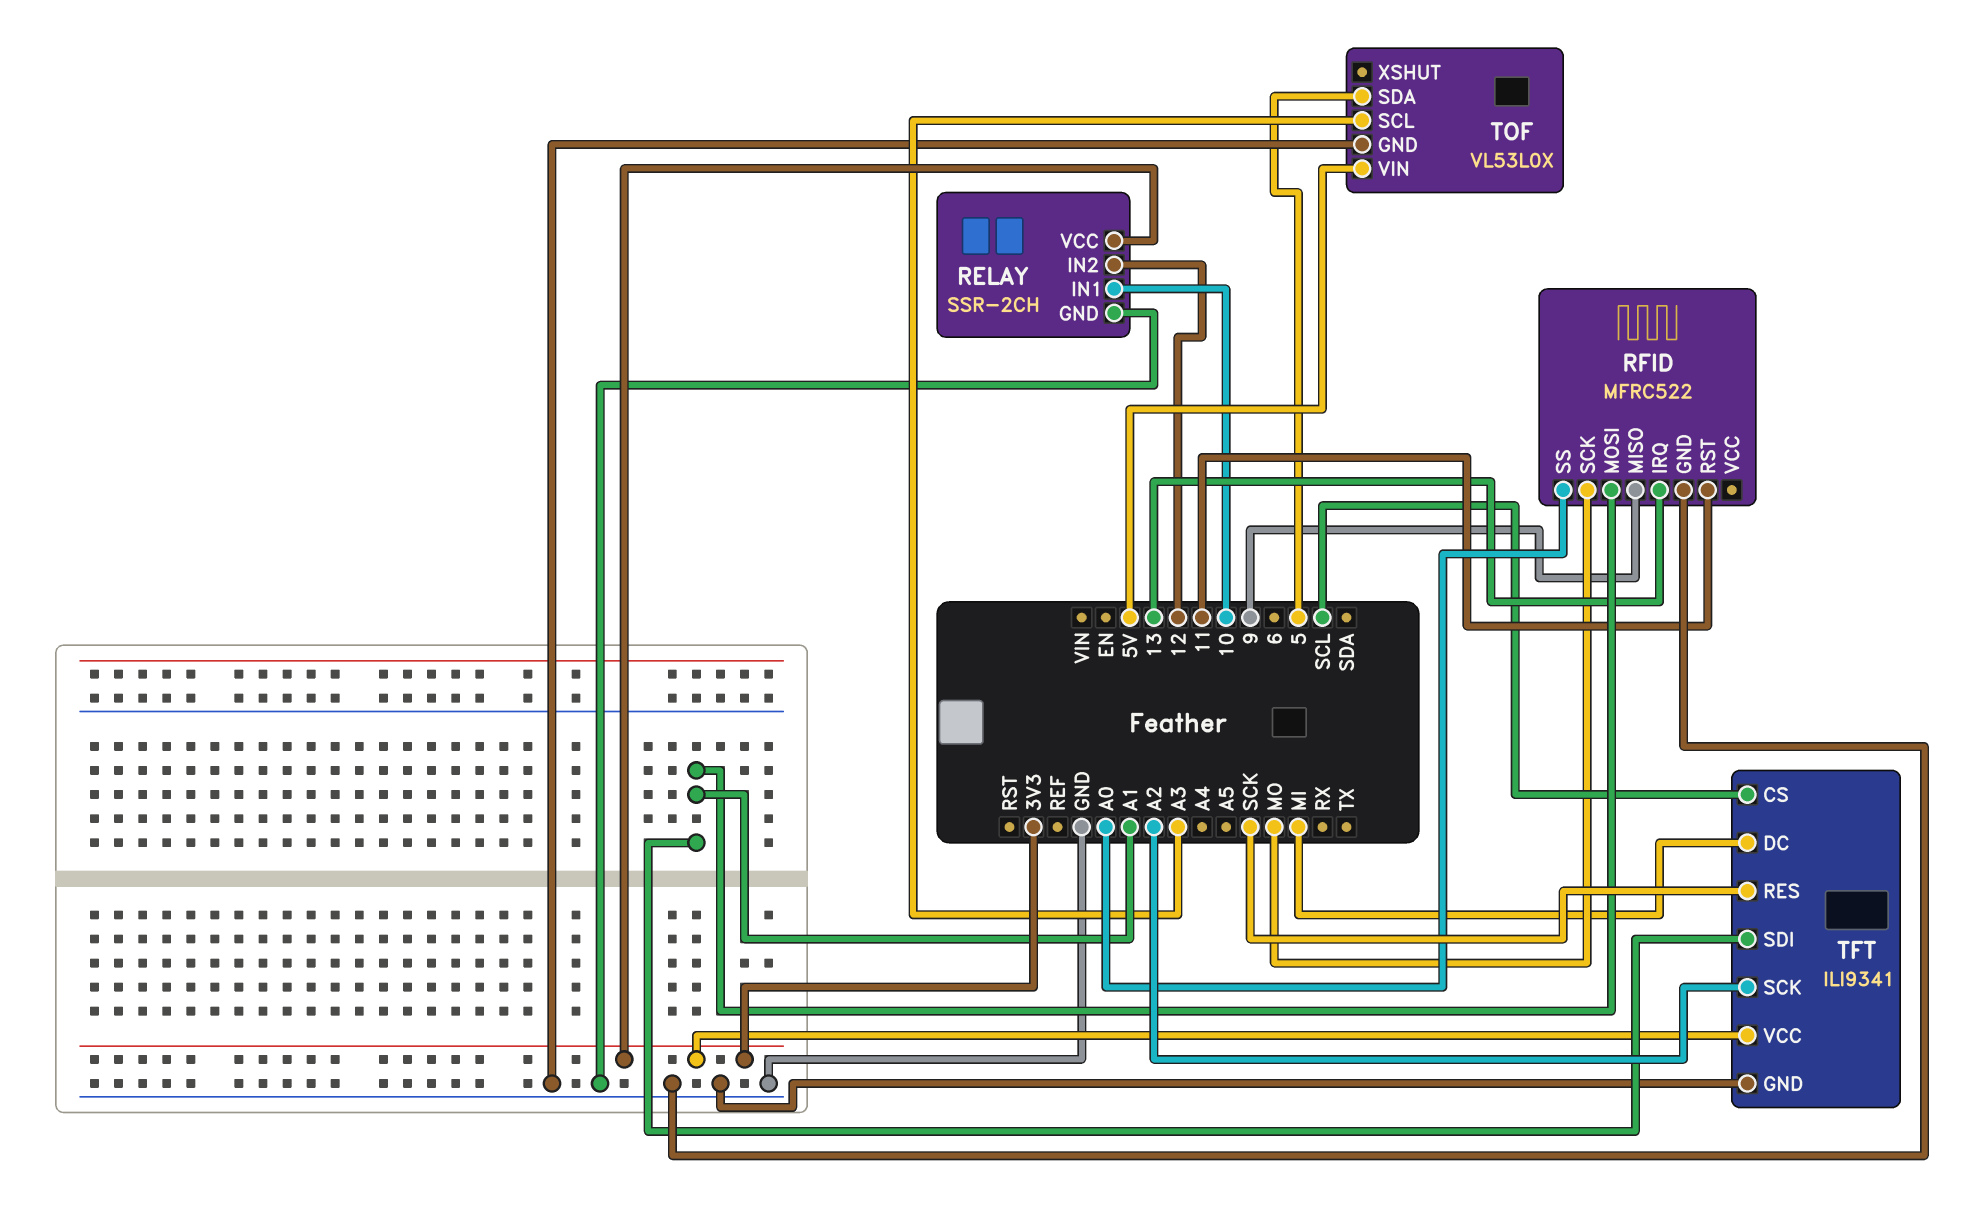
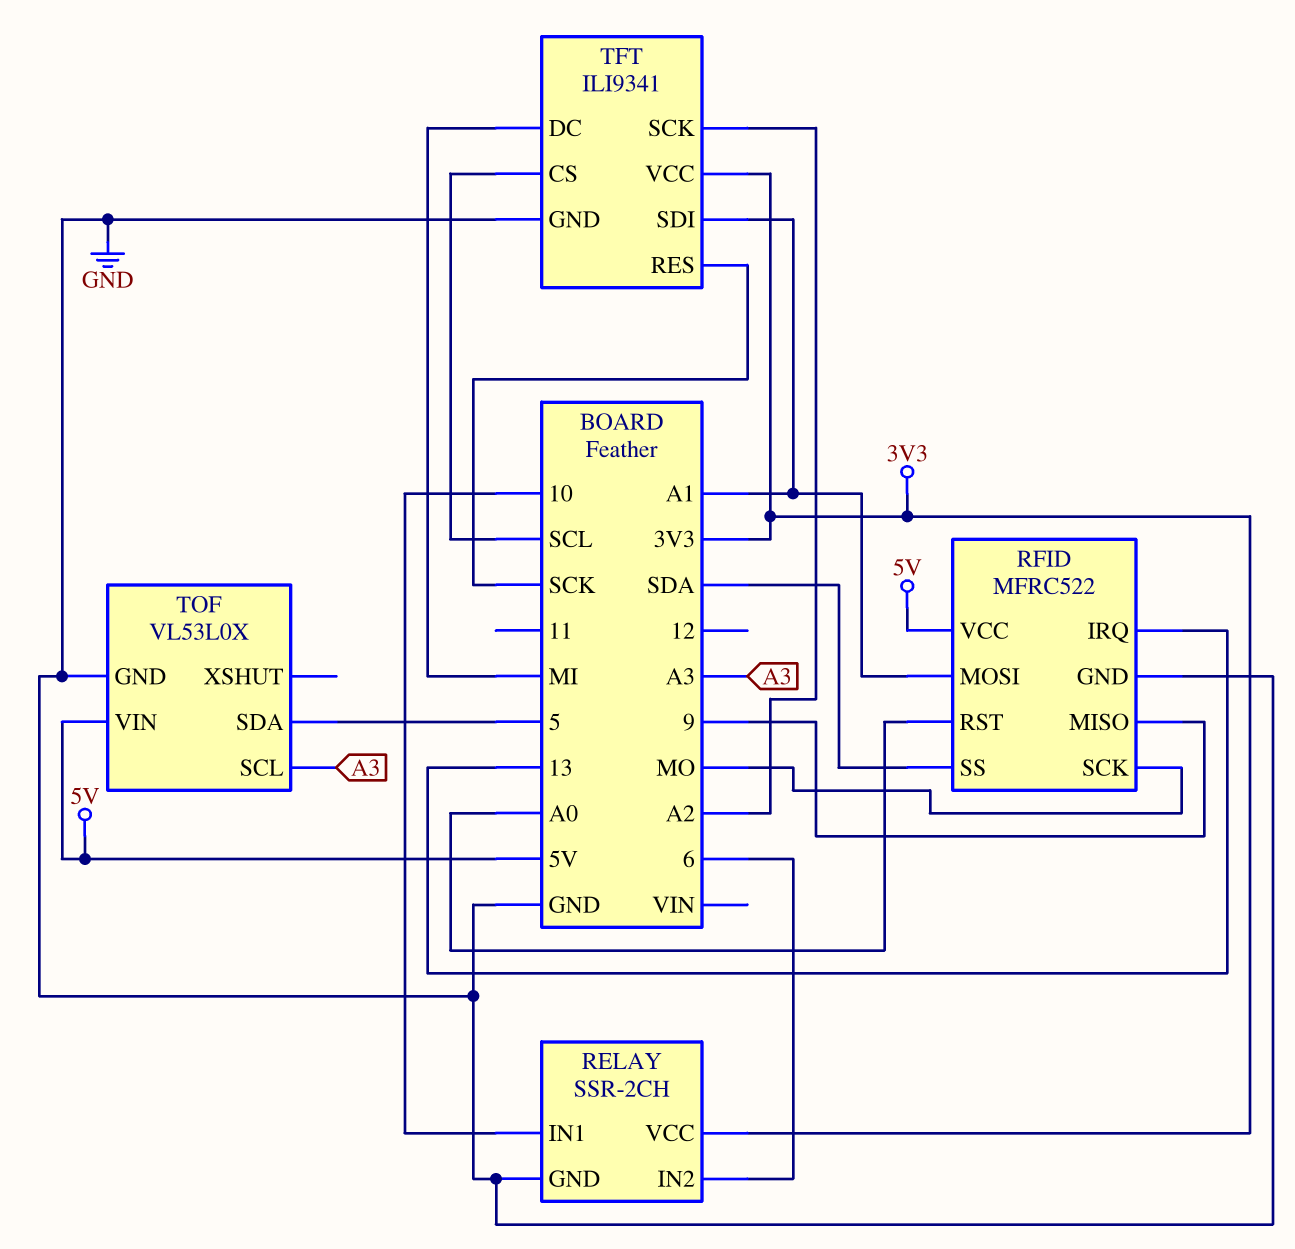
RELAY pin IN2: 12 -> 6
RFID pin RST: 11 -> A0
RFID pin SS: A0 -> SDA
RFID pin VCC: none -> 5V

